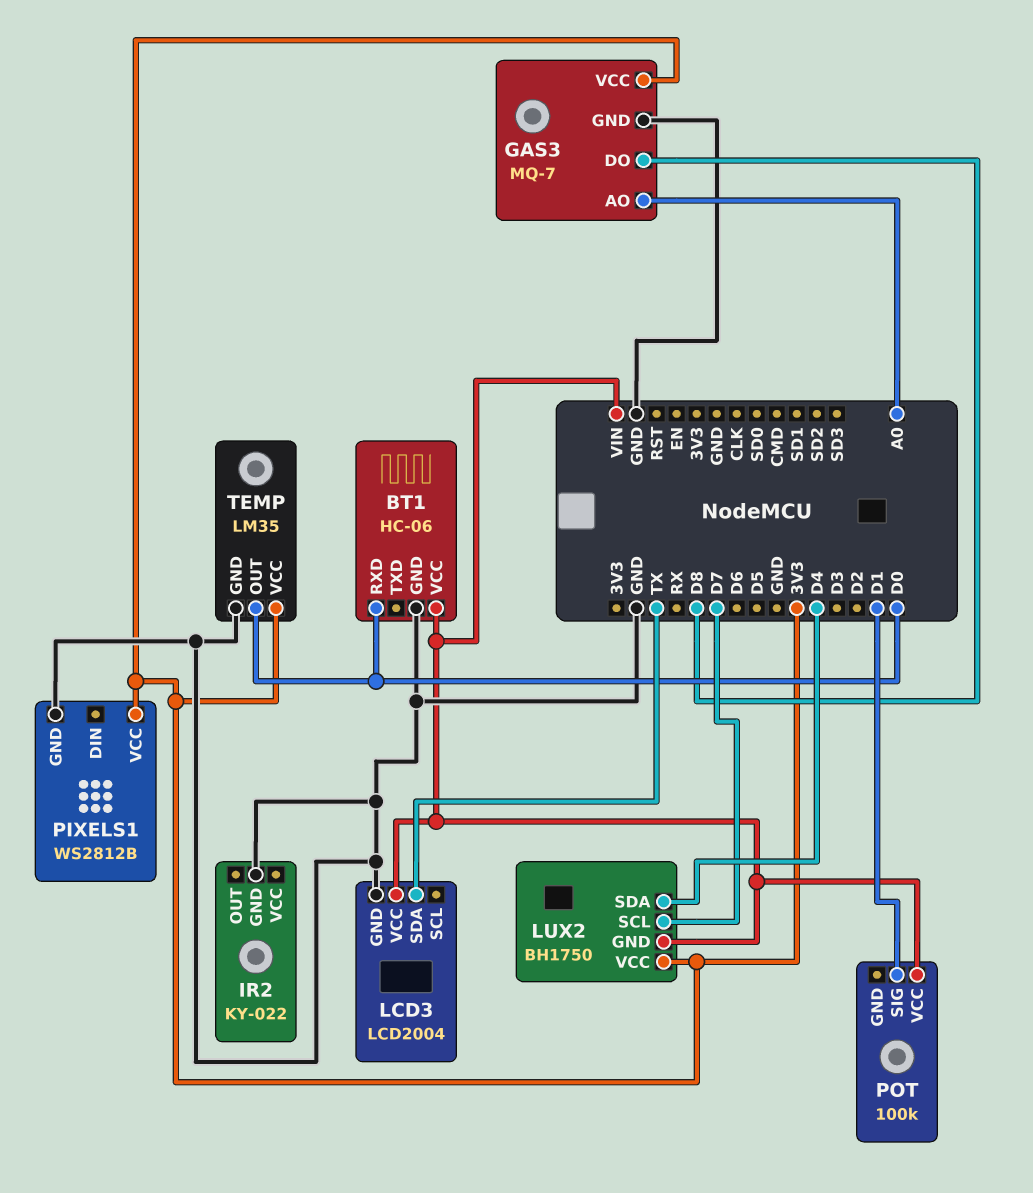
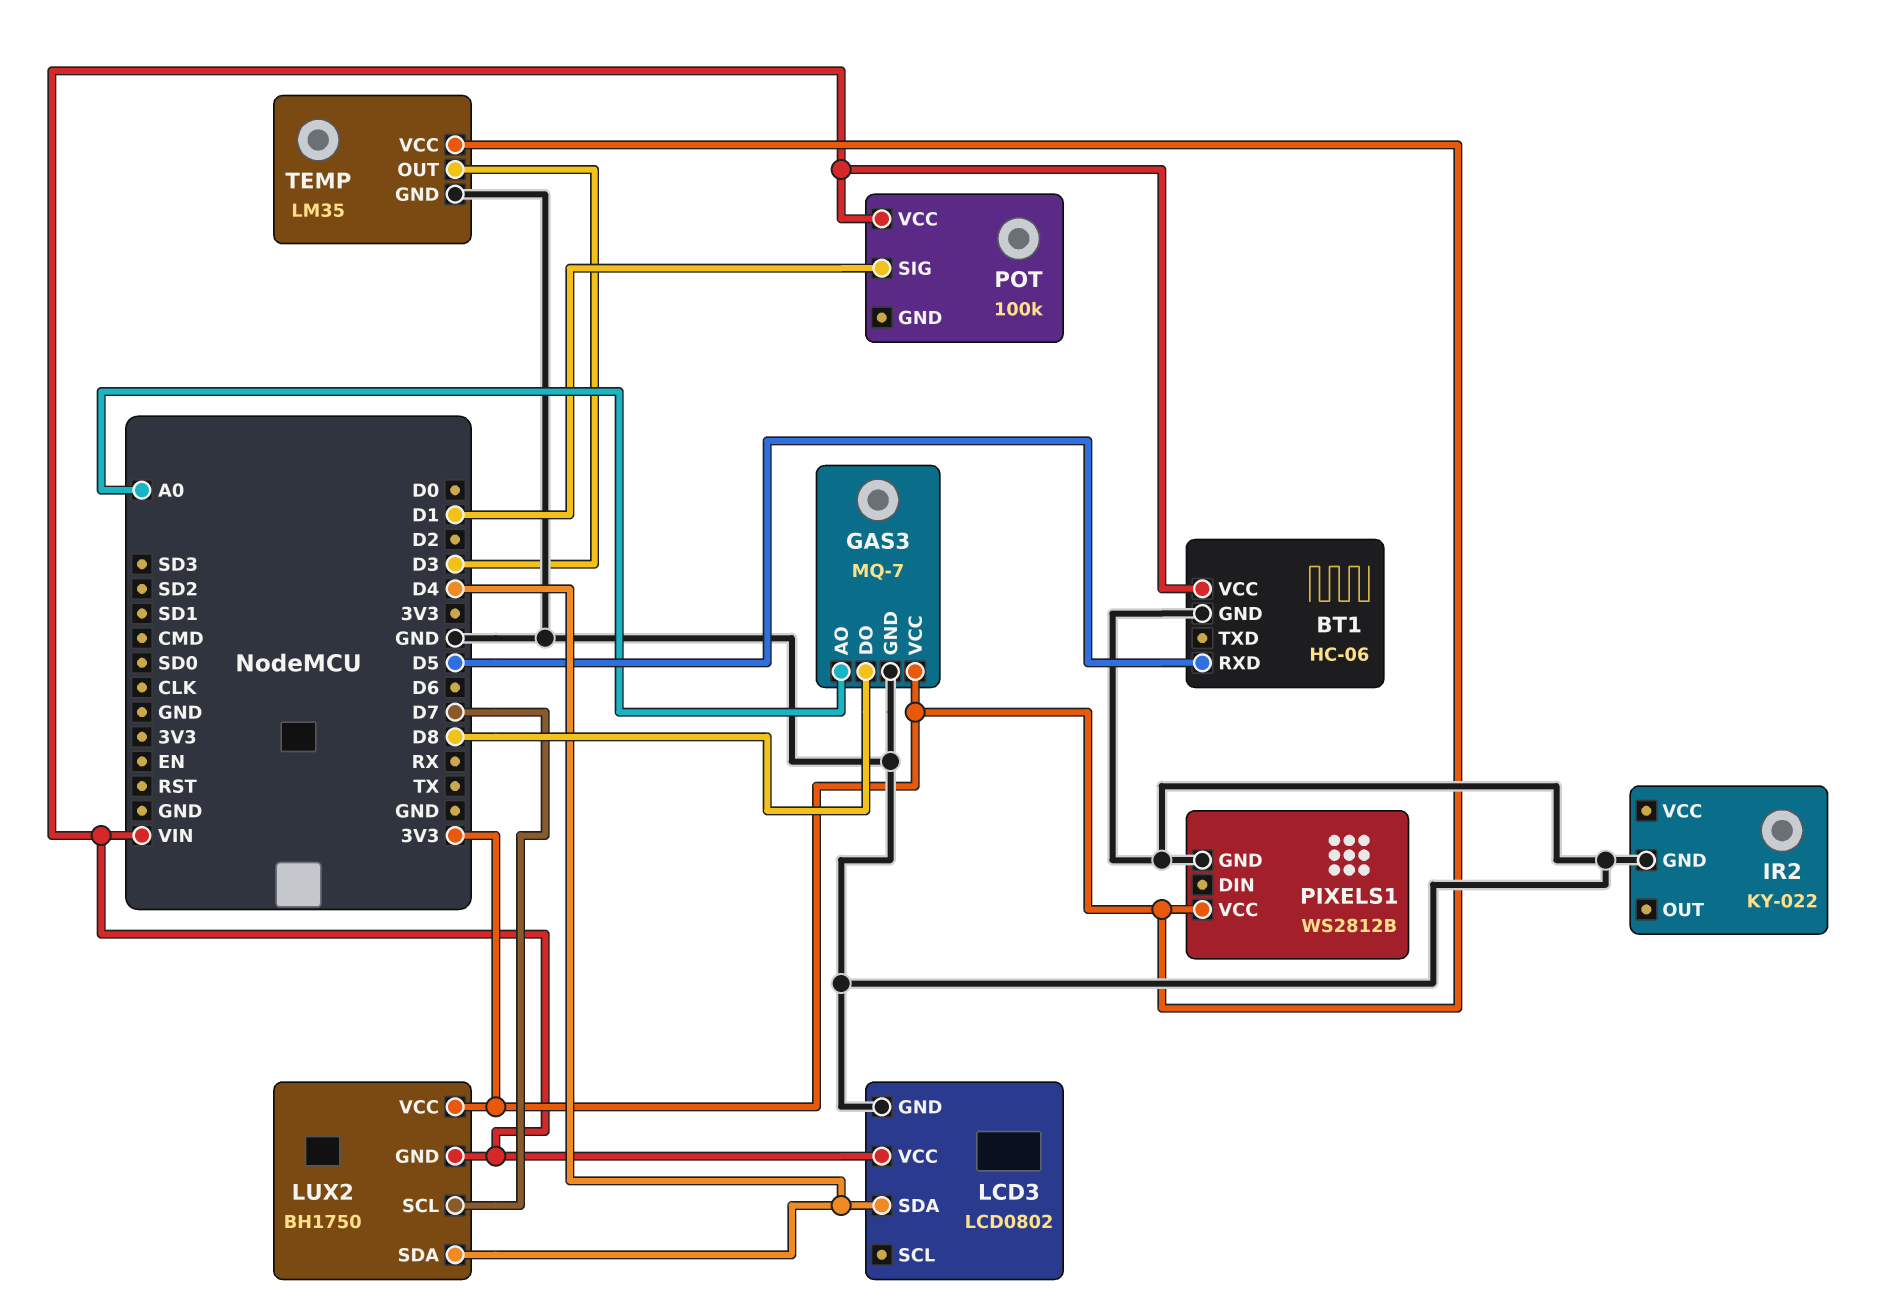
BT1 pin RXD: D0 -> D5
LCD3: LCD2004 -> LCD0802
LCD3 pin SDA: TX -> D4
TEMP pin OUT: D0 -> D3

